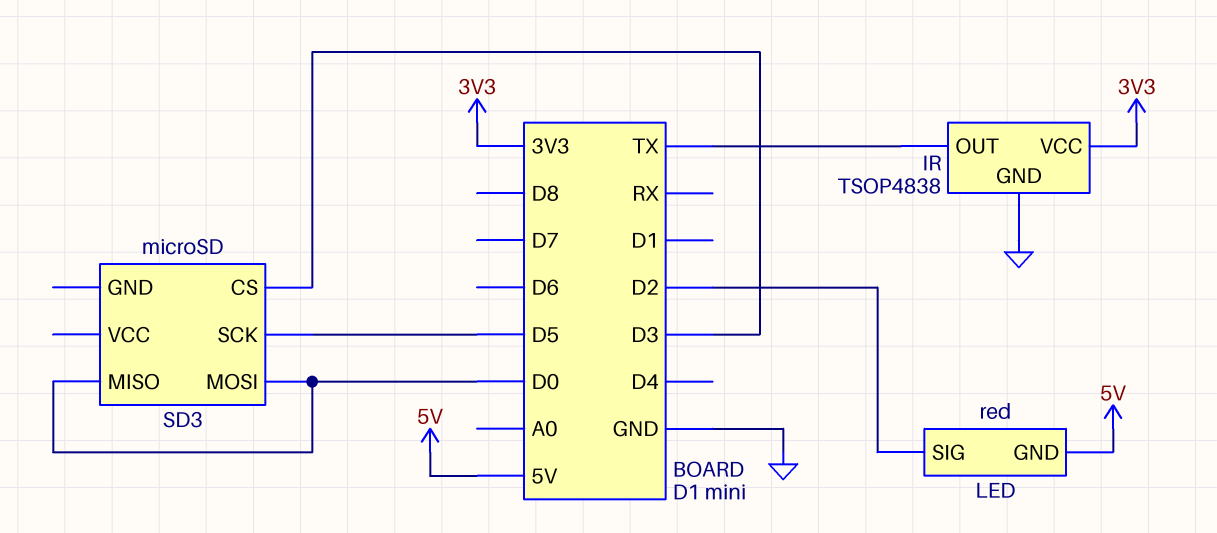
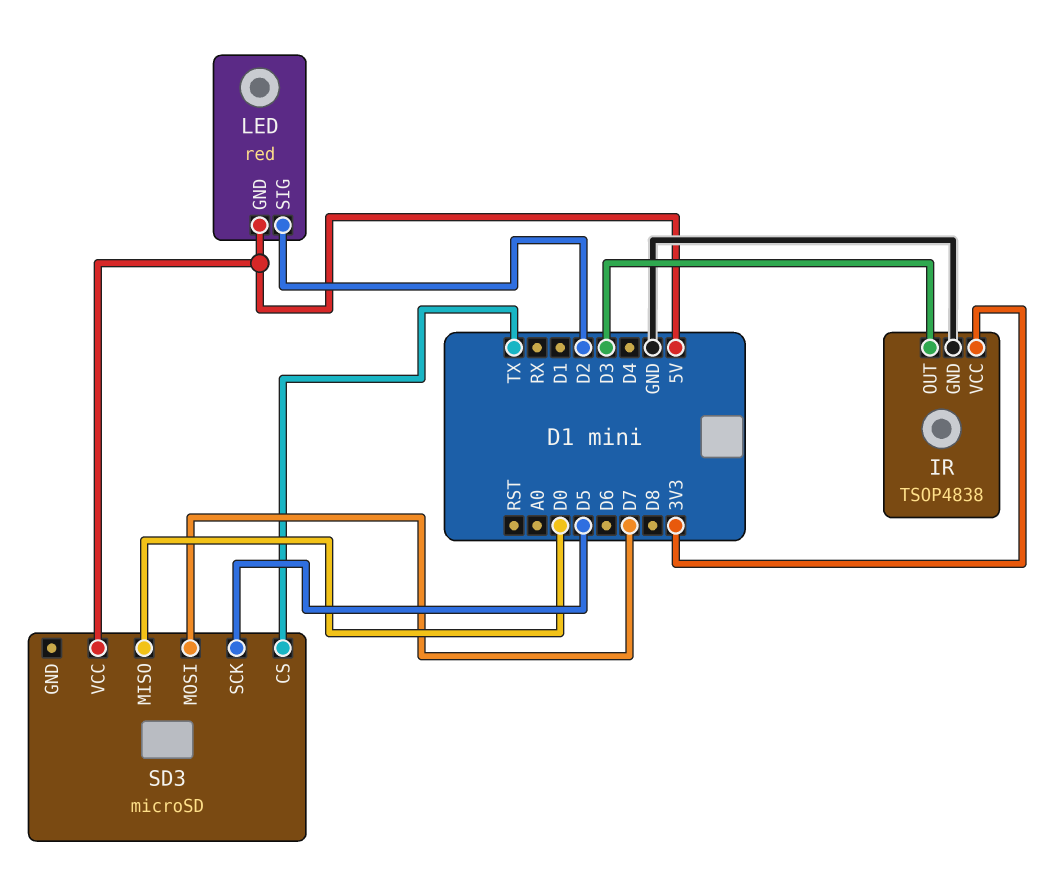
IR pin OUT: TX -> D3
SD3 pin CS: D3 -> TX
SD3 pin MOSI: D0 -> D7
SD3 pin VCC: none -> 5V

